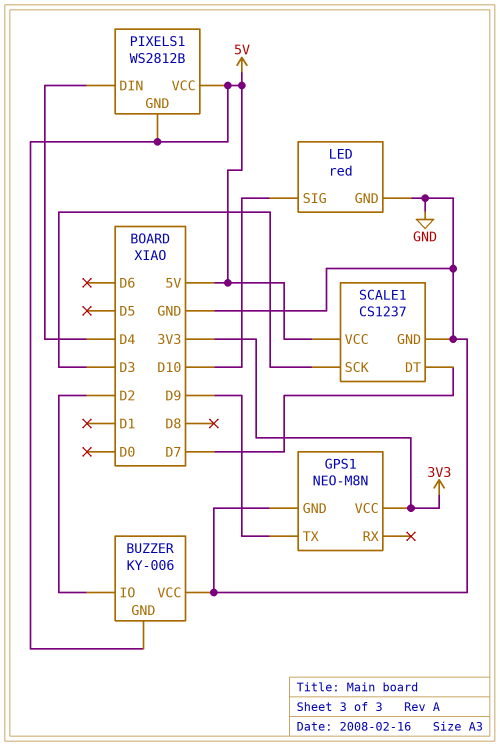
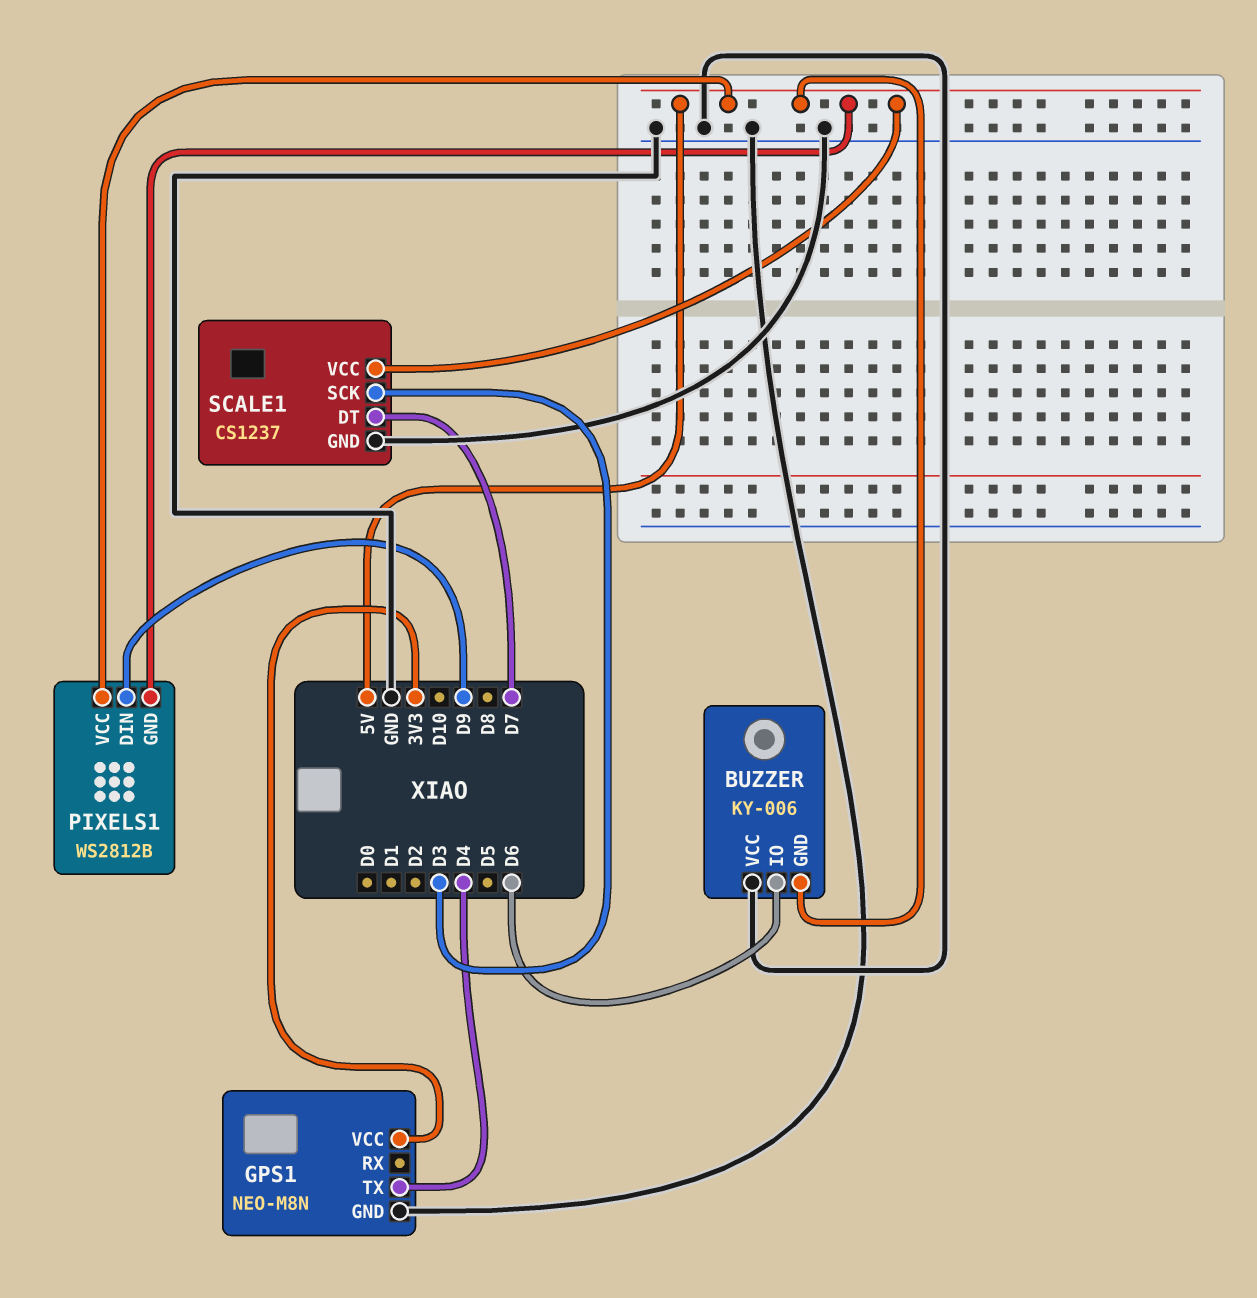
BUZZER pin IO: D2 -> D6
GPS1 pin TX: D9 -> D4
LED: red -> none
LED pin GND: GND -> none
LED pin SIG: D10 -> none
PIXELS1 pin DIN: D4 -> D9

